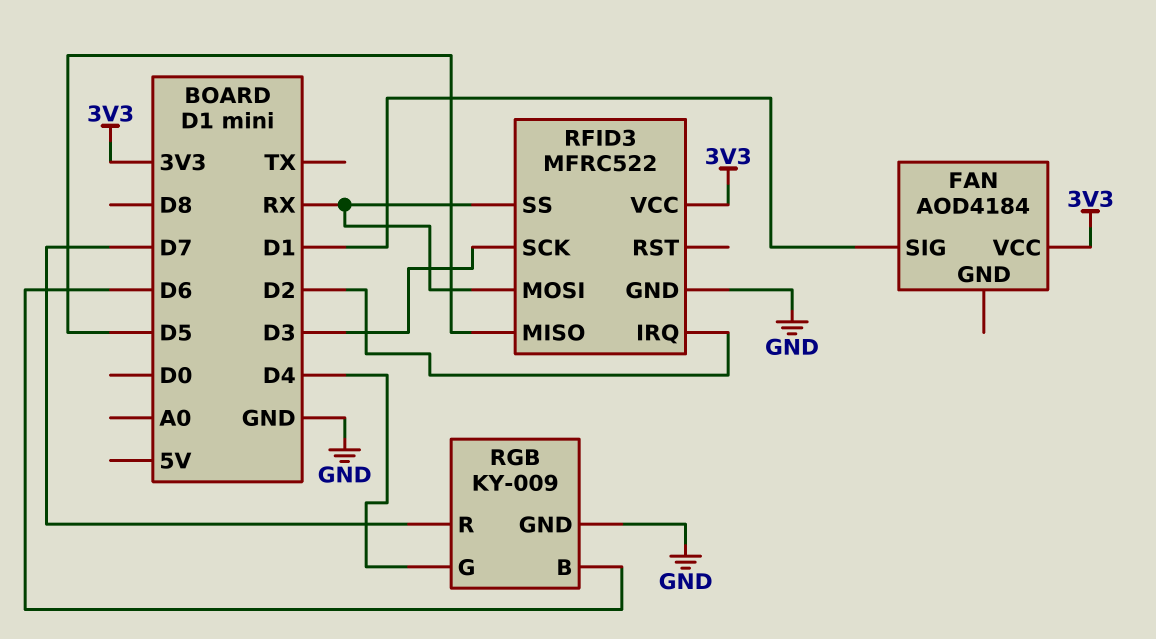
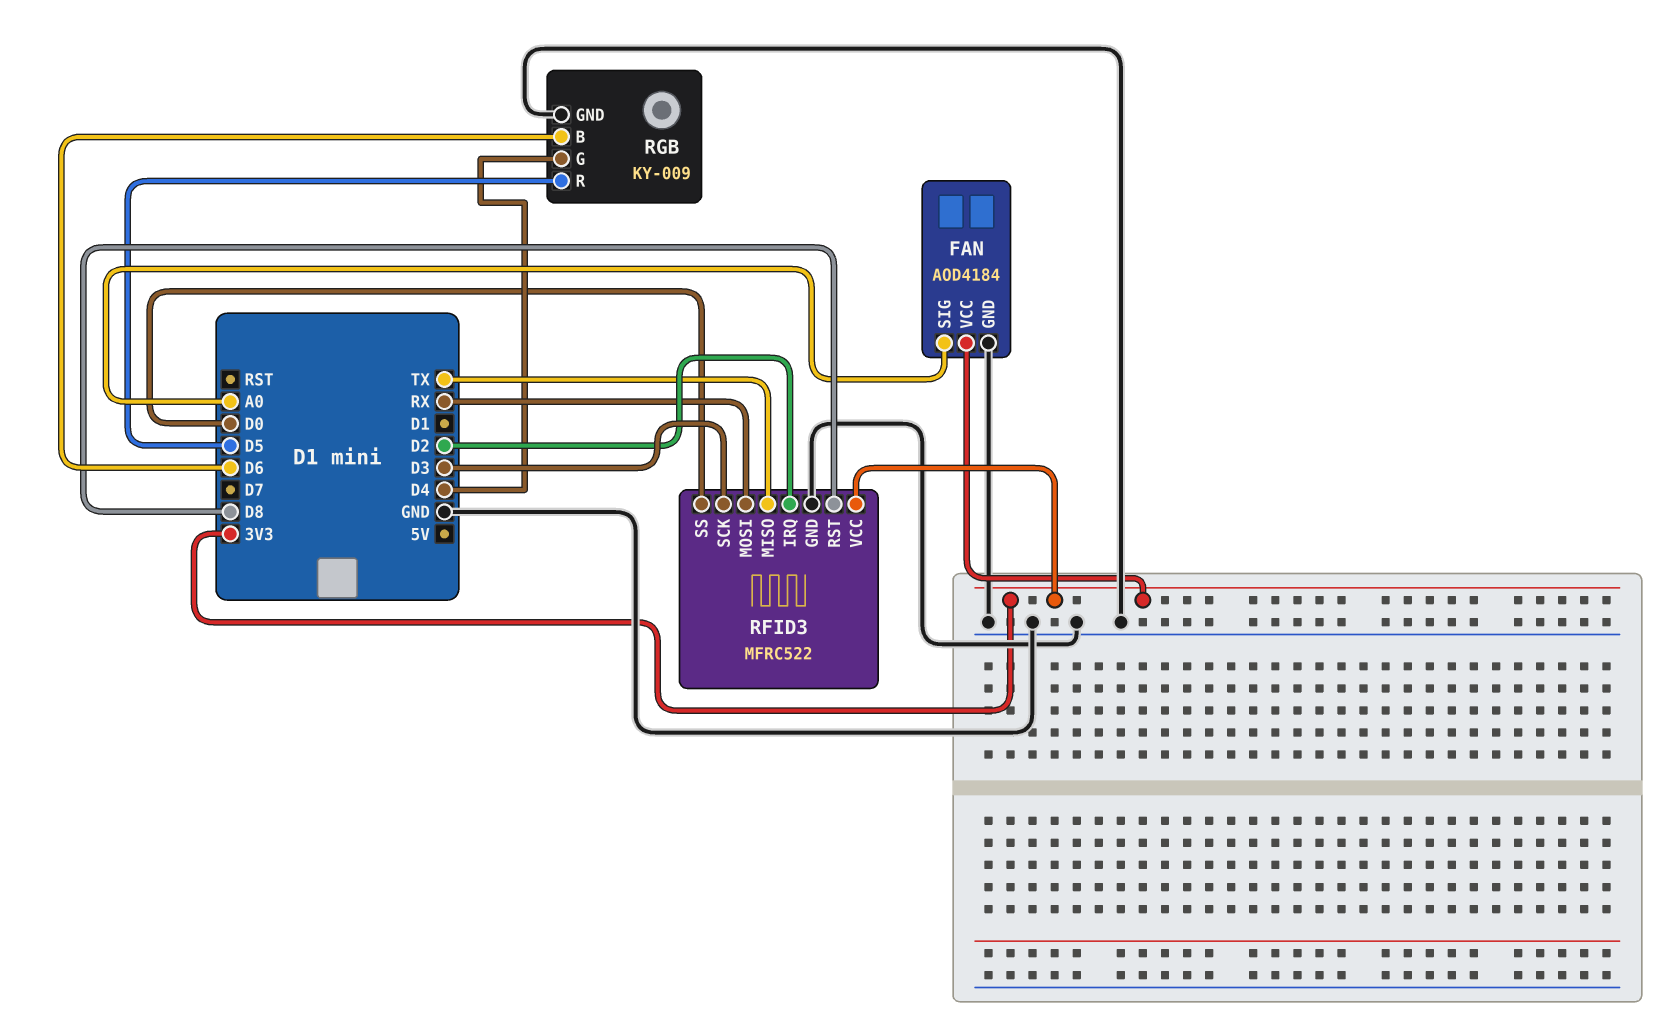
FAN pin GND: none -> GND
FAN pin SIG: D1 -> A0
RFID3 pin MISO: D5 -> TX
RFID3 pin RST: none -> D8
RFID3 pin SS: RX -> D0
RGB pin R: D7 -> D5

